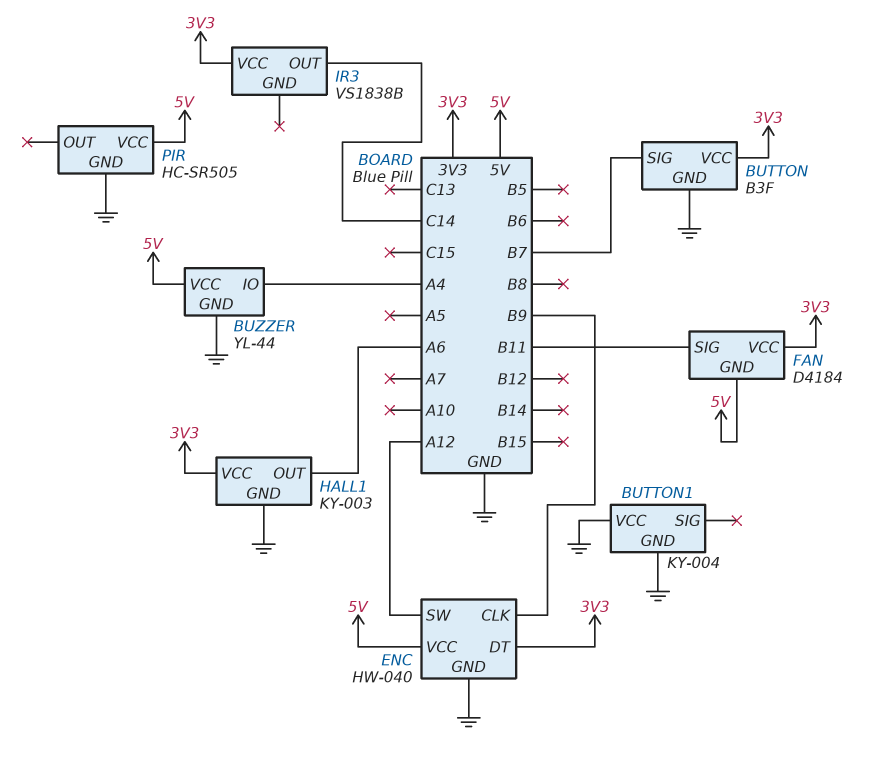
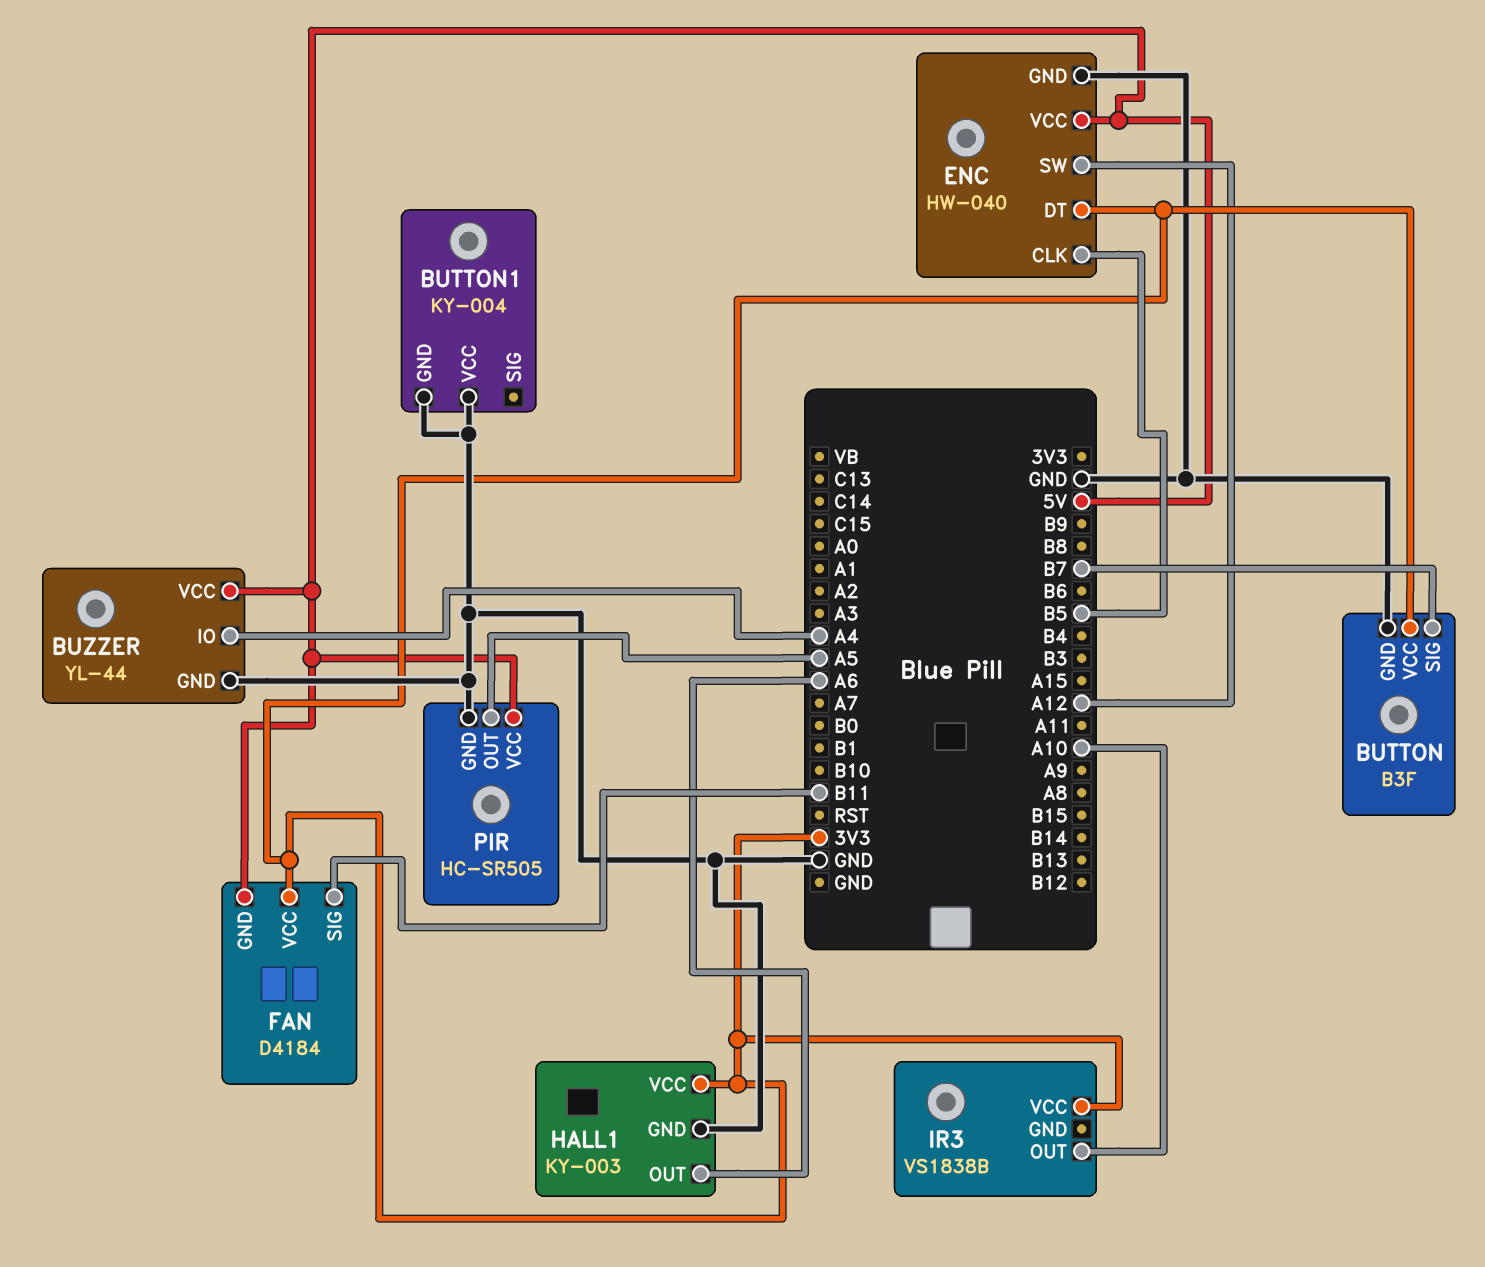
ENC pin CLK: B9 -> B5
IR3 pin OUT: C14 -> A10
PIR pin OUT: none -> A5

